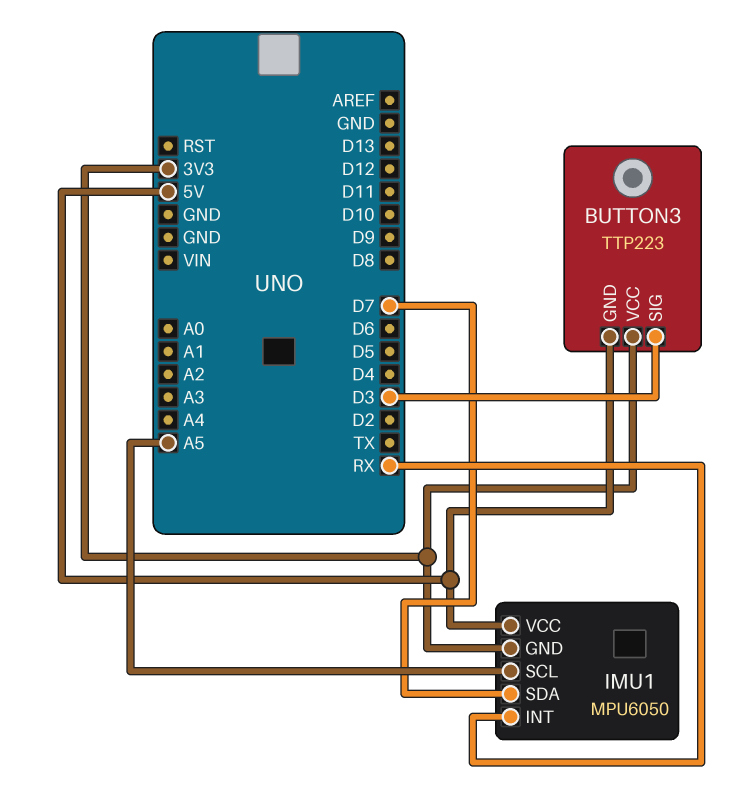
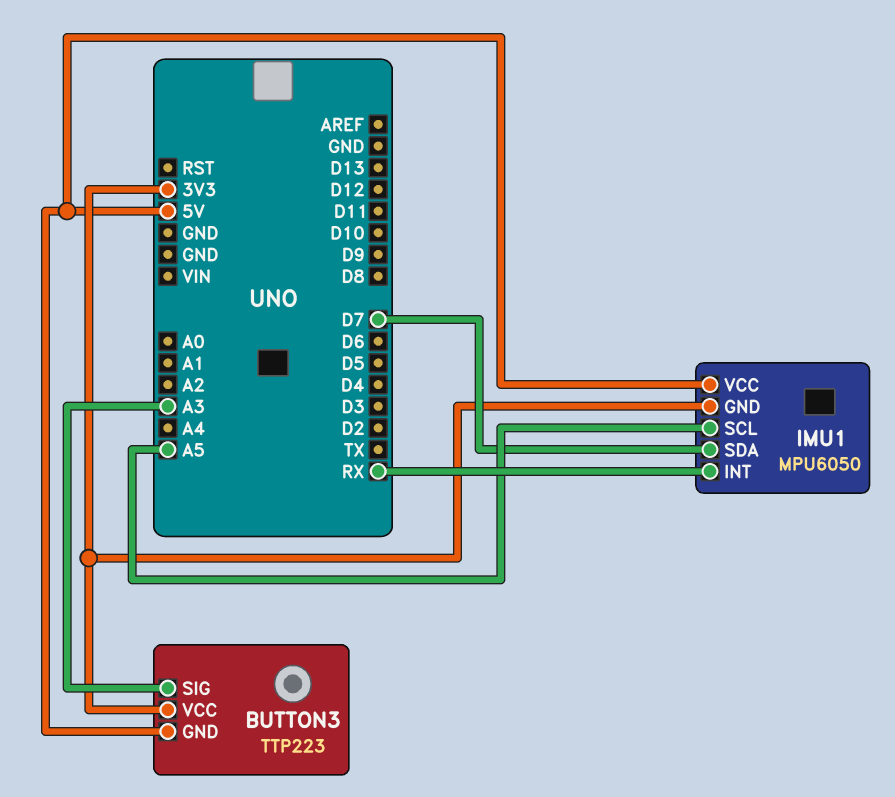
BUTTON3 pin SIG: D3 -> A3

